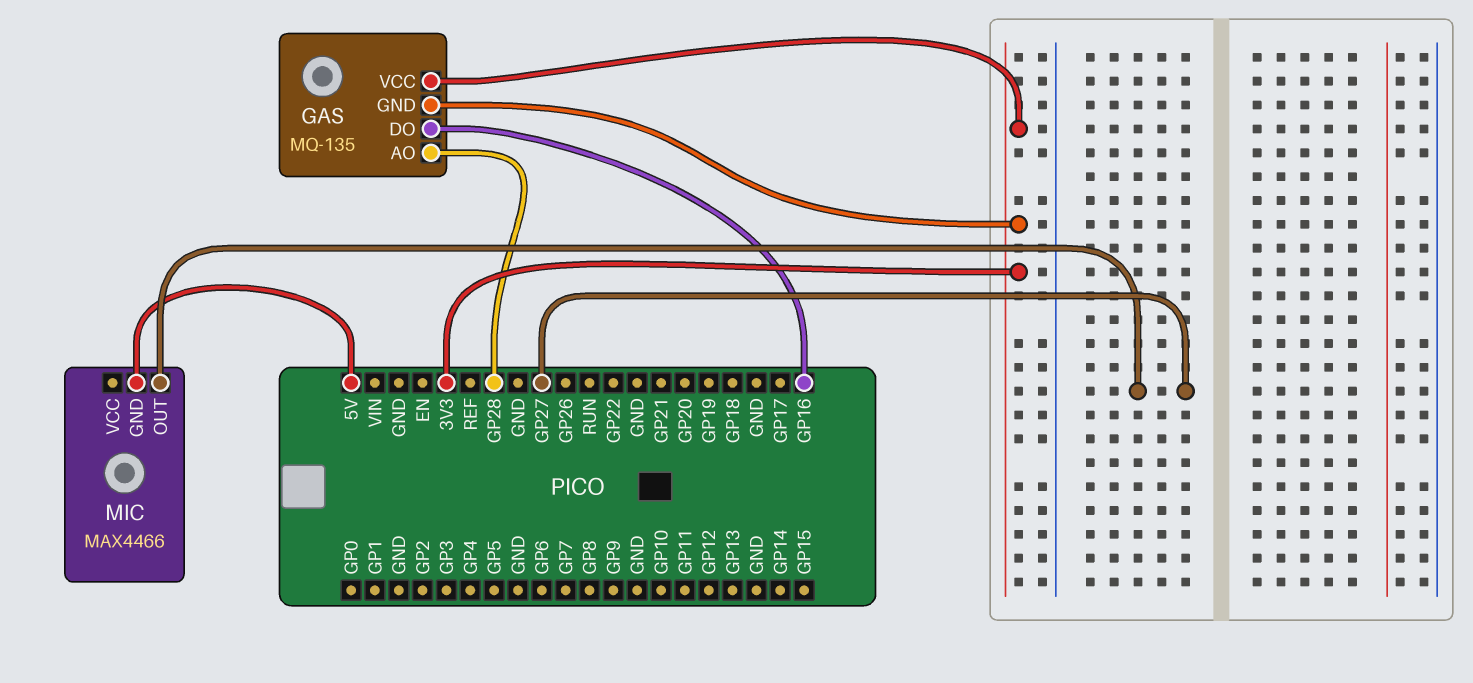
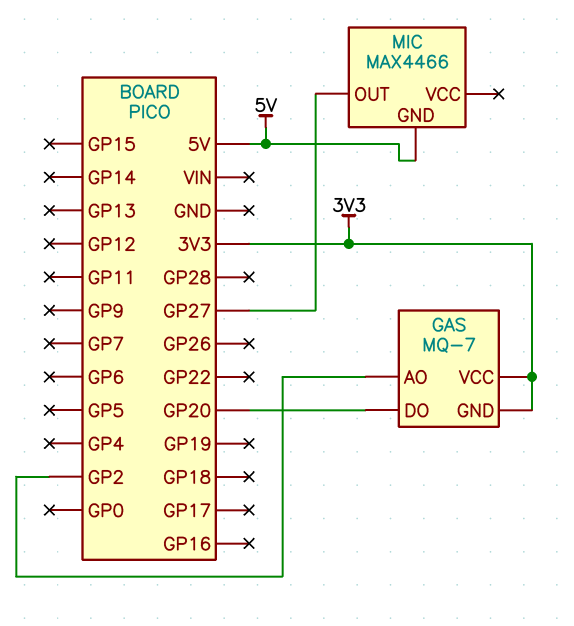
GAS: MQ-135 -> MQ-7
GAS pin AO: GP28 -> GP2
GAS pin DO: GP16 -> GP20

